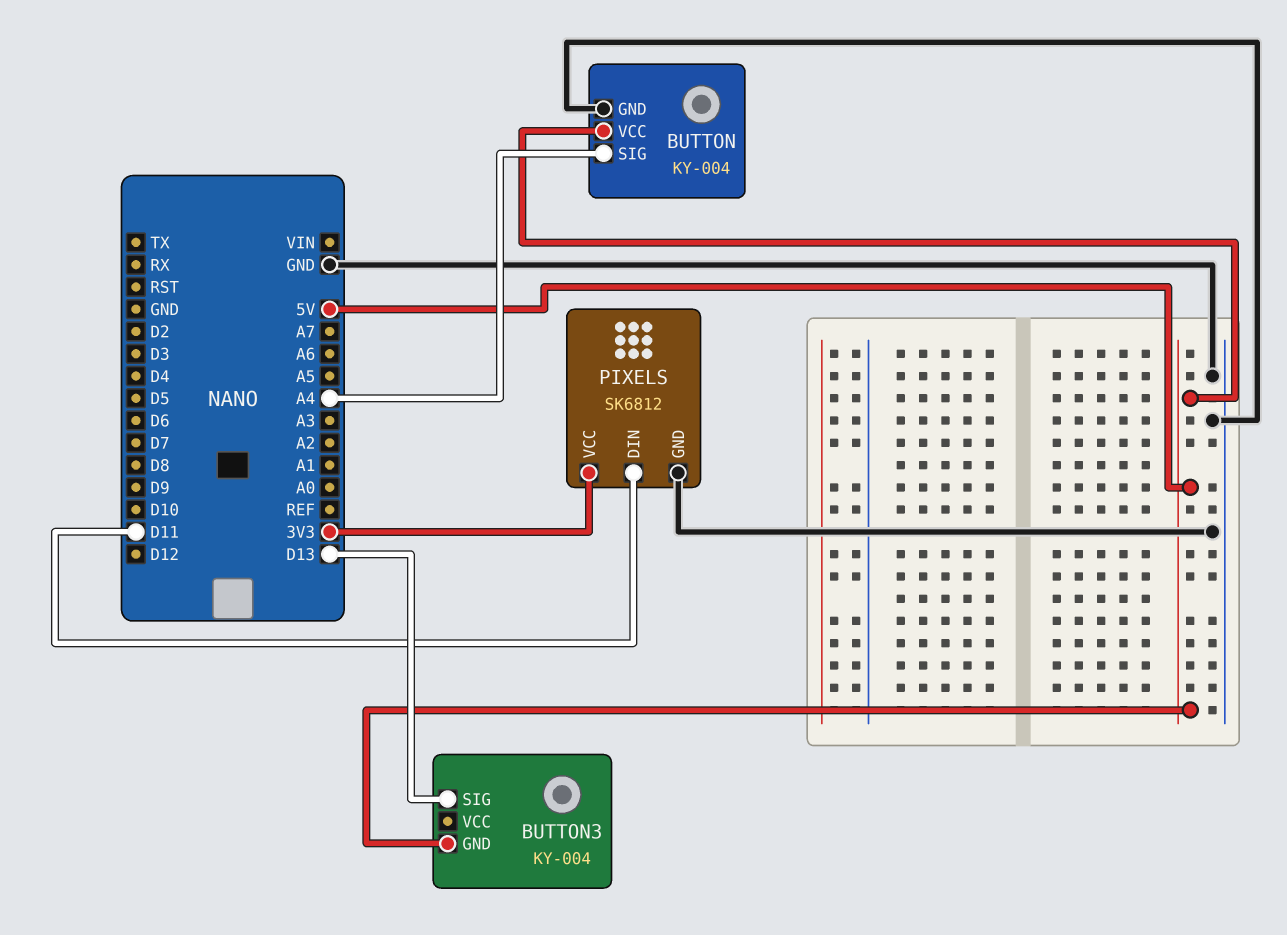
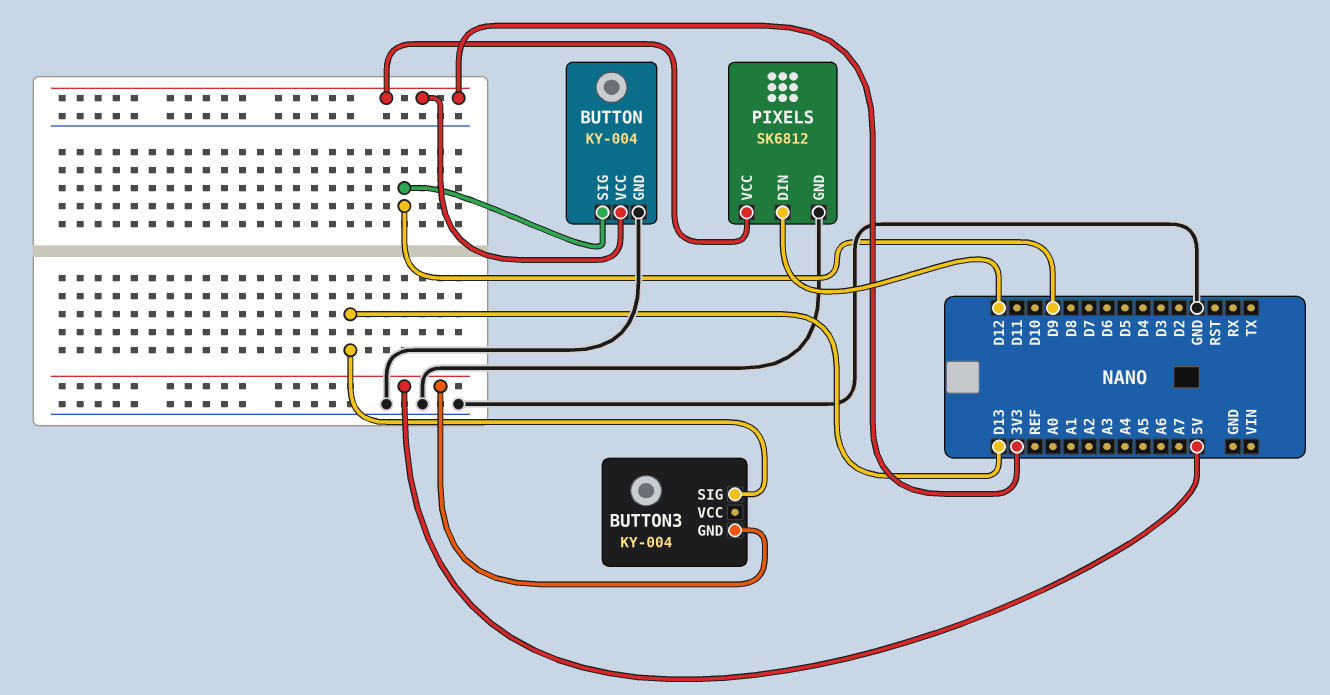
BUTTON pin SIG: A4 -> D9
BUTTON pin VCC: 5V -> 3V3
PIXELS pin DIN: D11 -> D12

